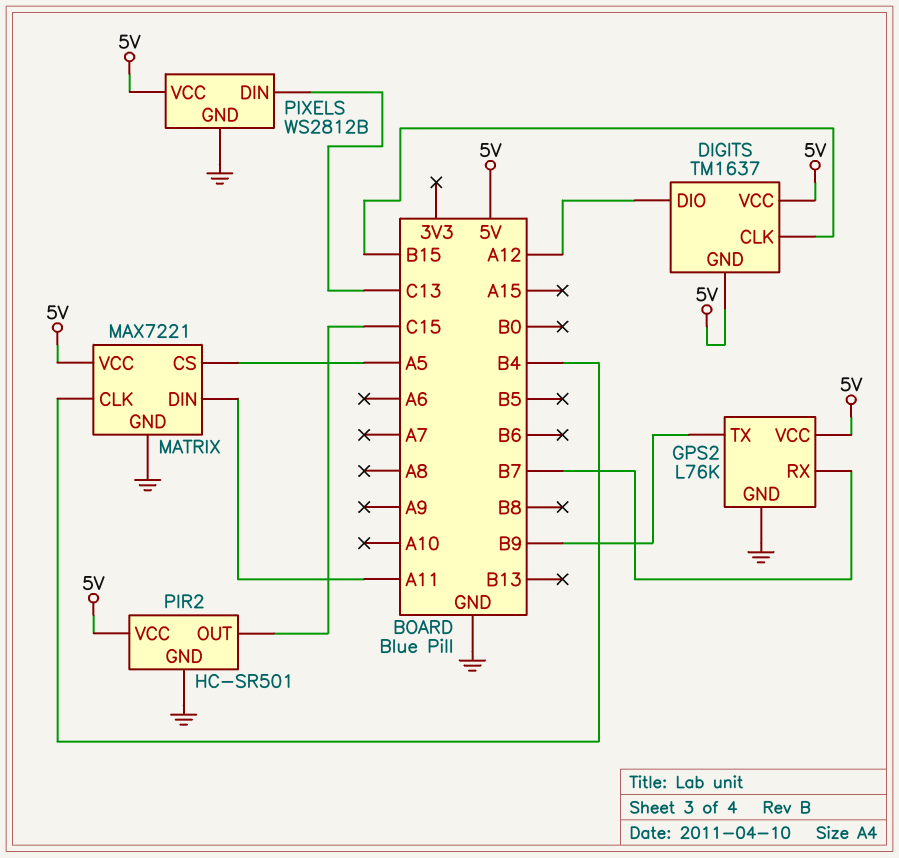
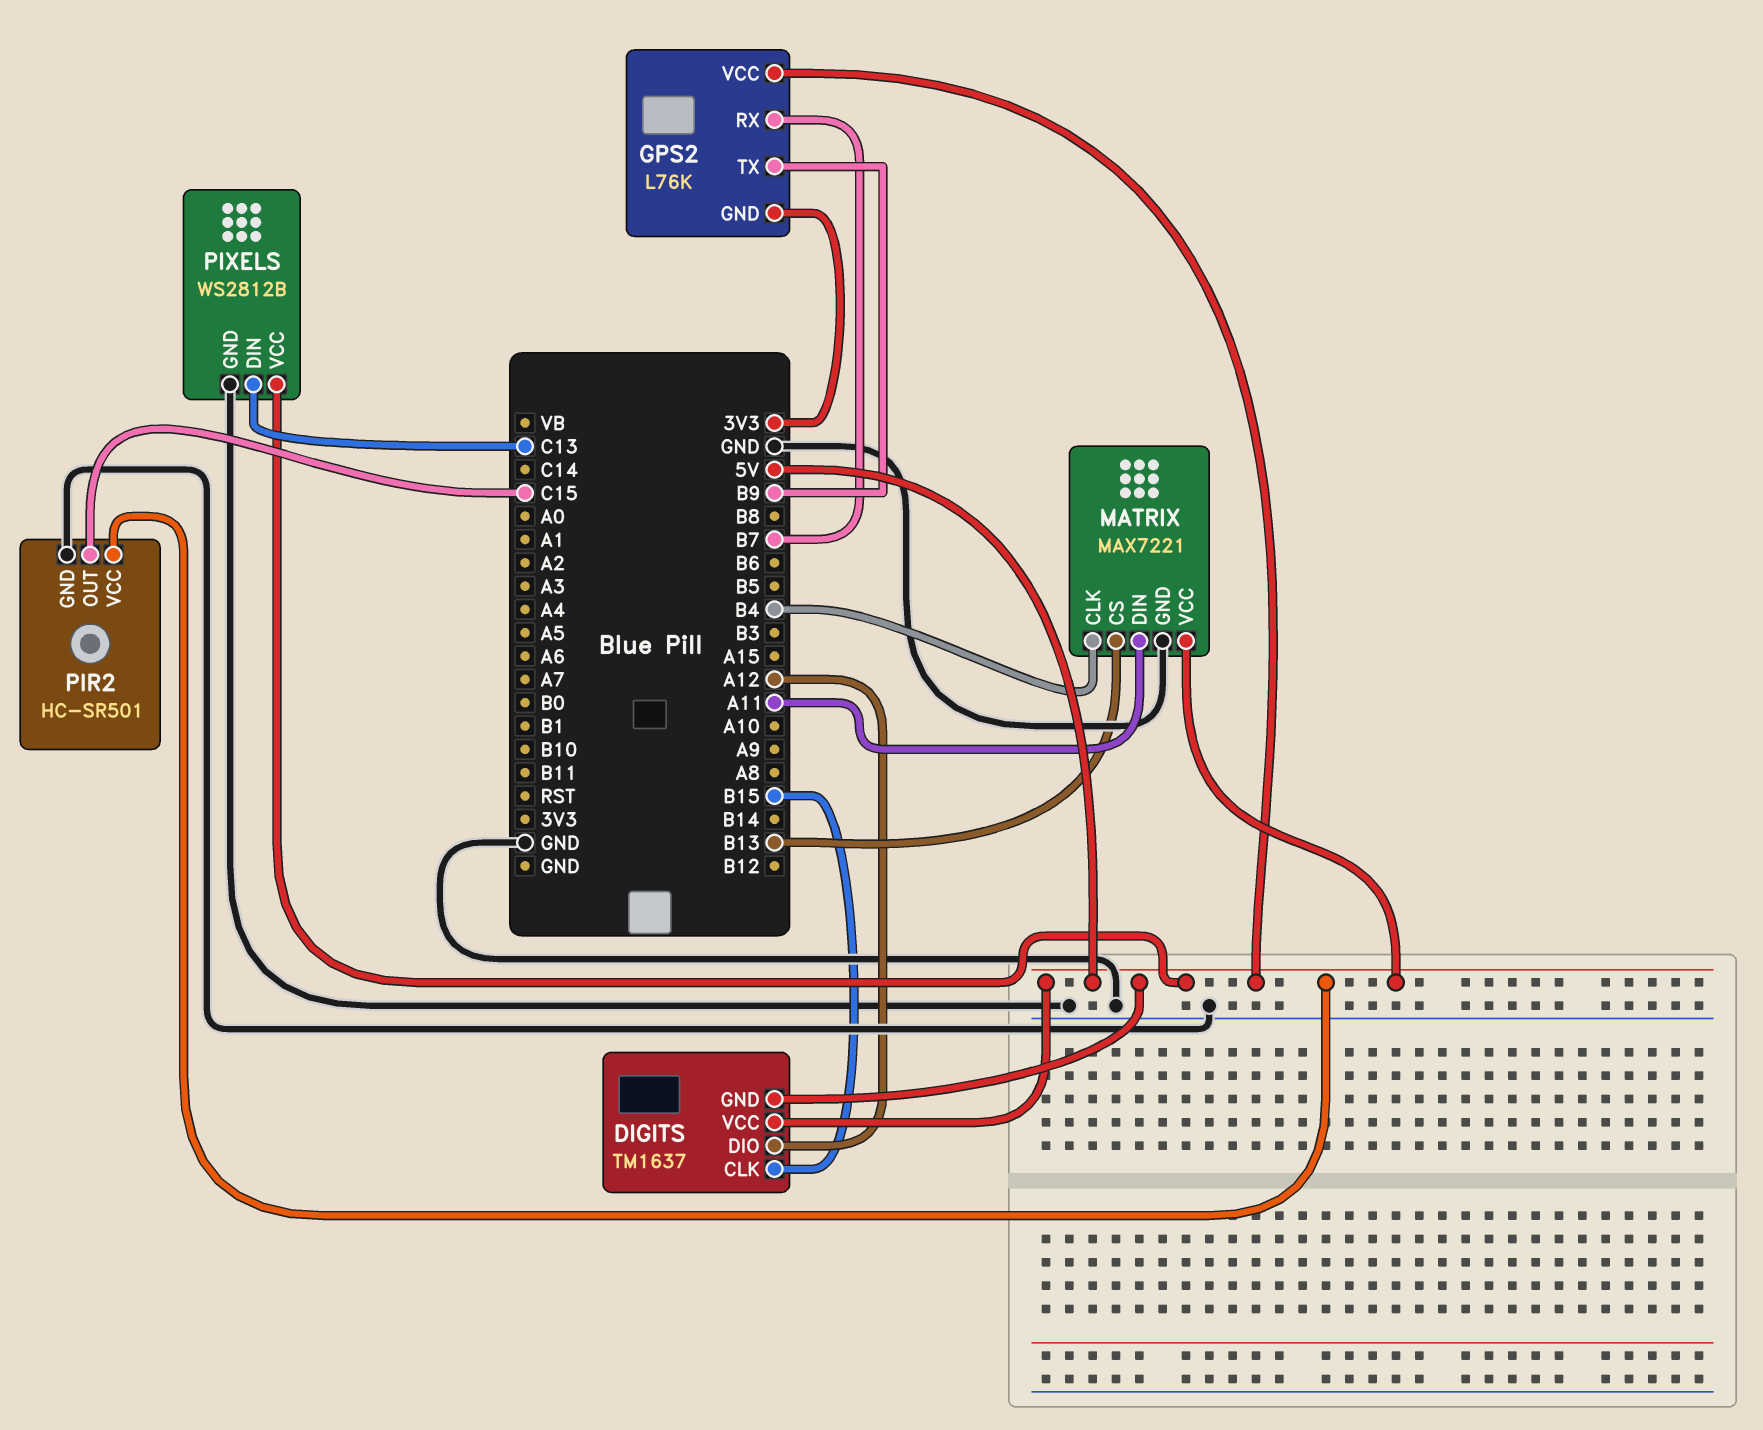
GPS2 pin GND: GND -> 3V3
MATRIX pin CS: A5 -> B13

